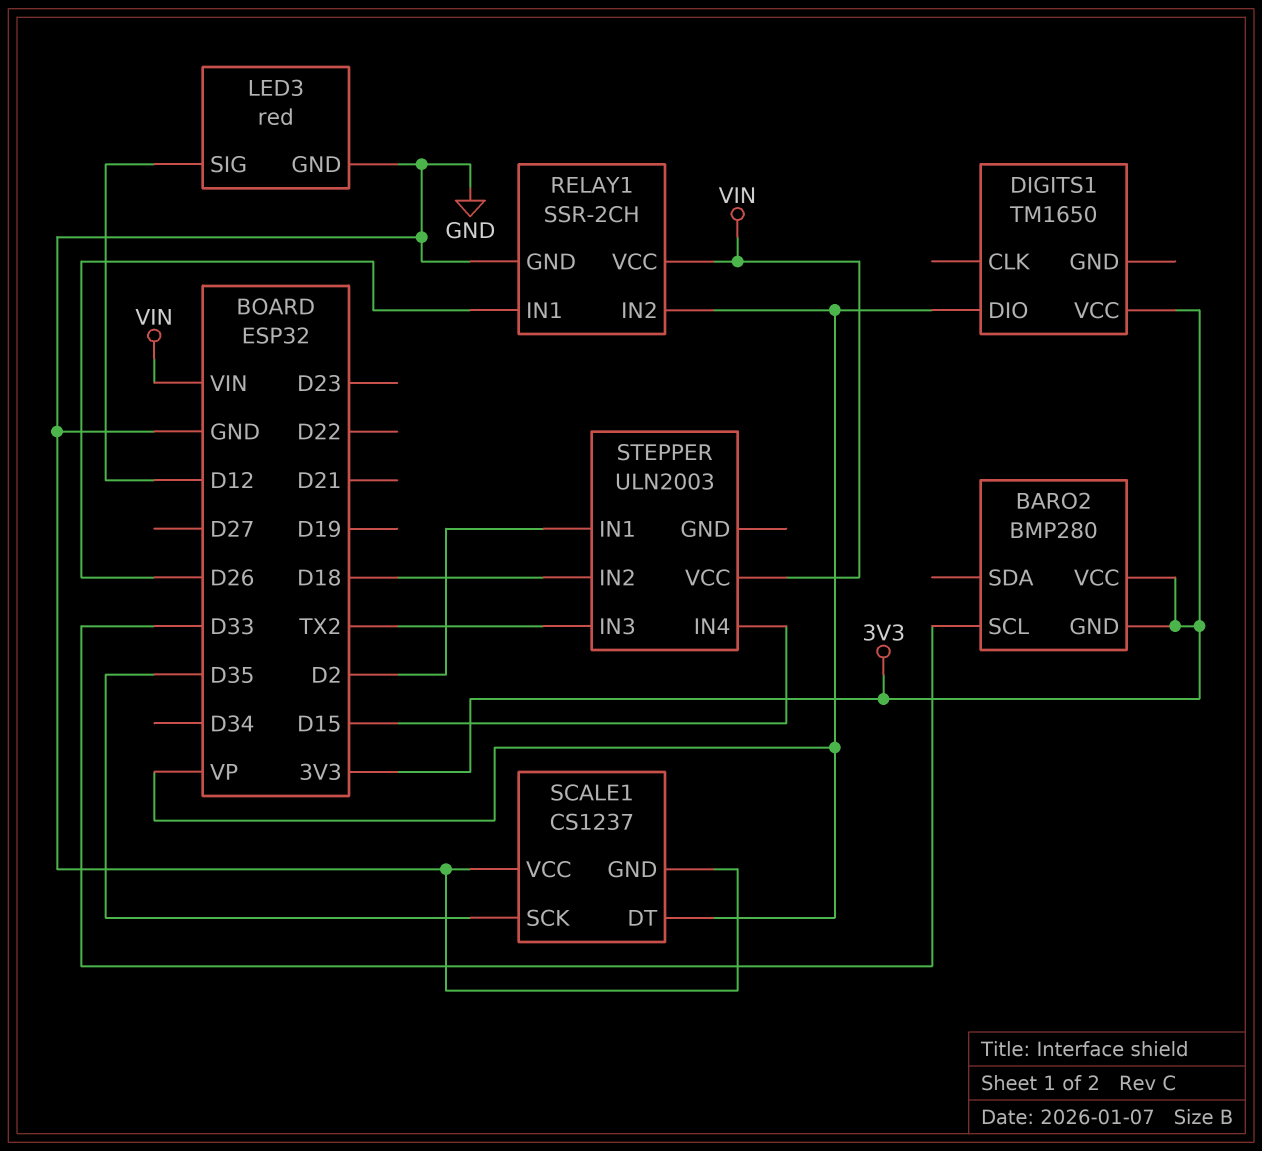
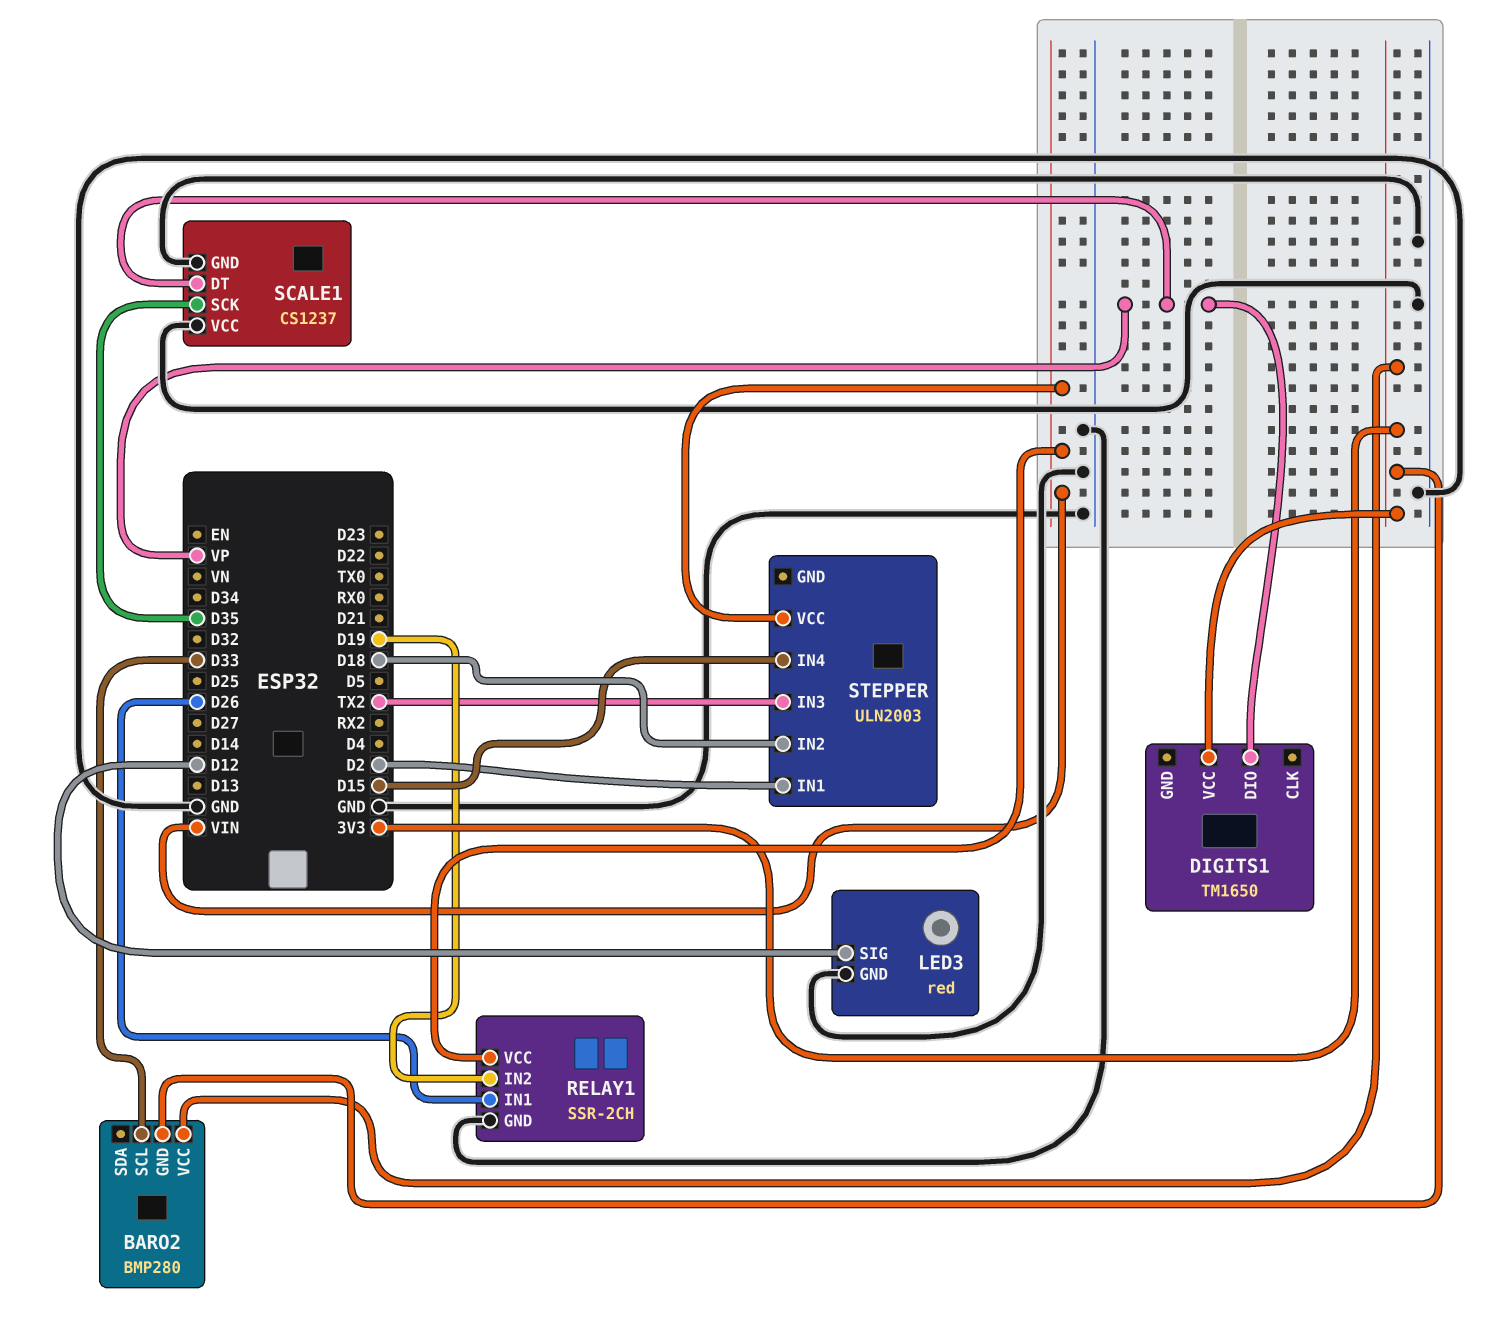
RELAY1 pin IN2: VP -> D19

